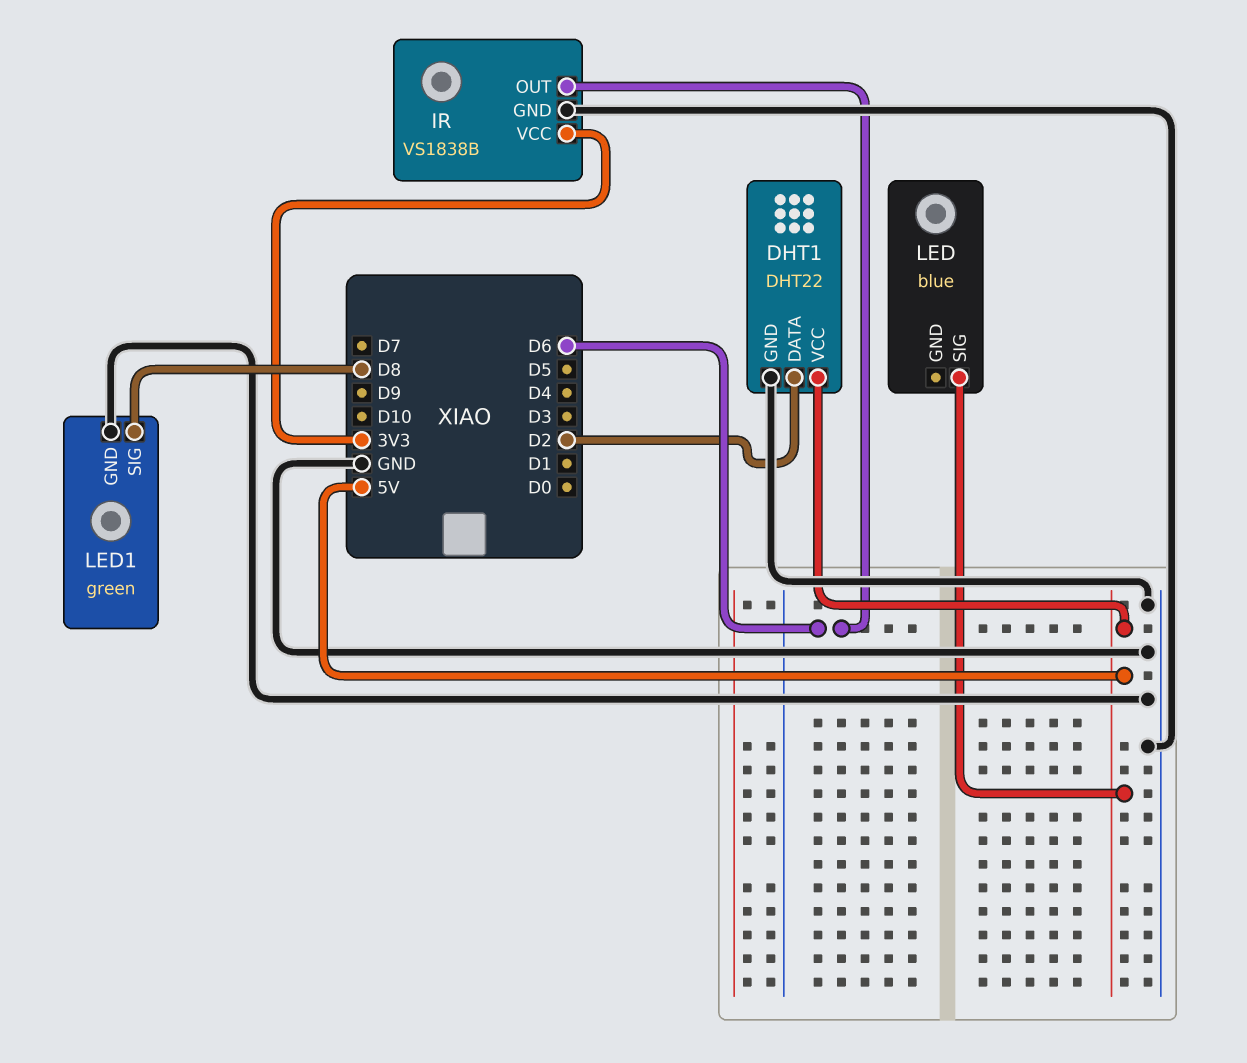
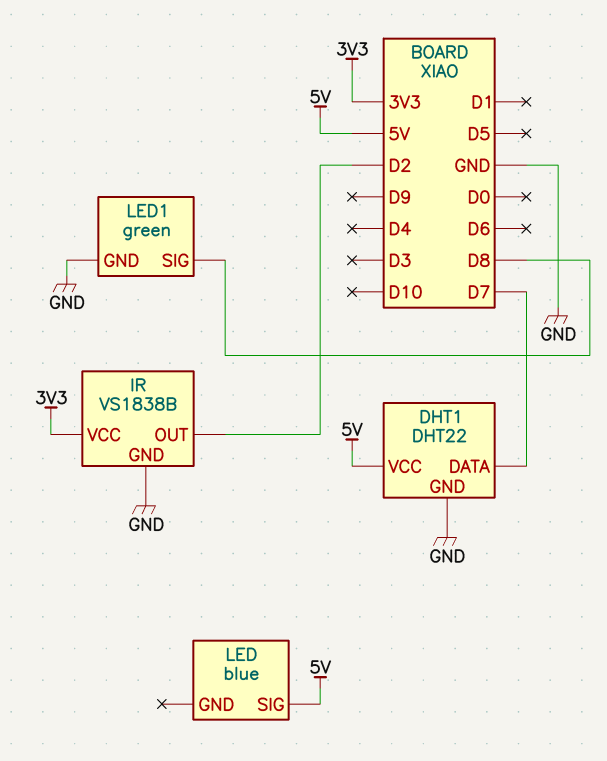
DHT1 pin DATA: D2 -> D7
IR pin OUT: D6 -> D2

